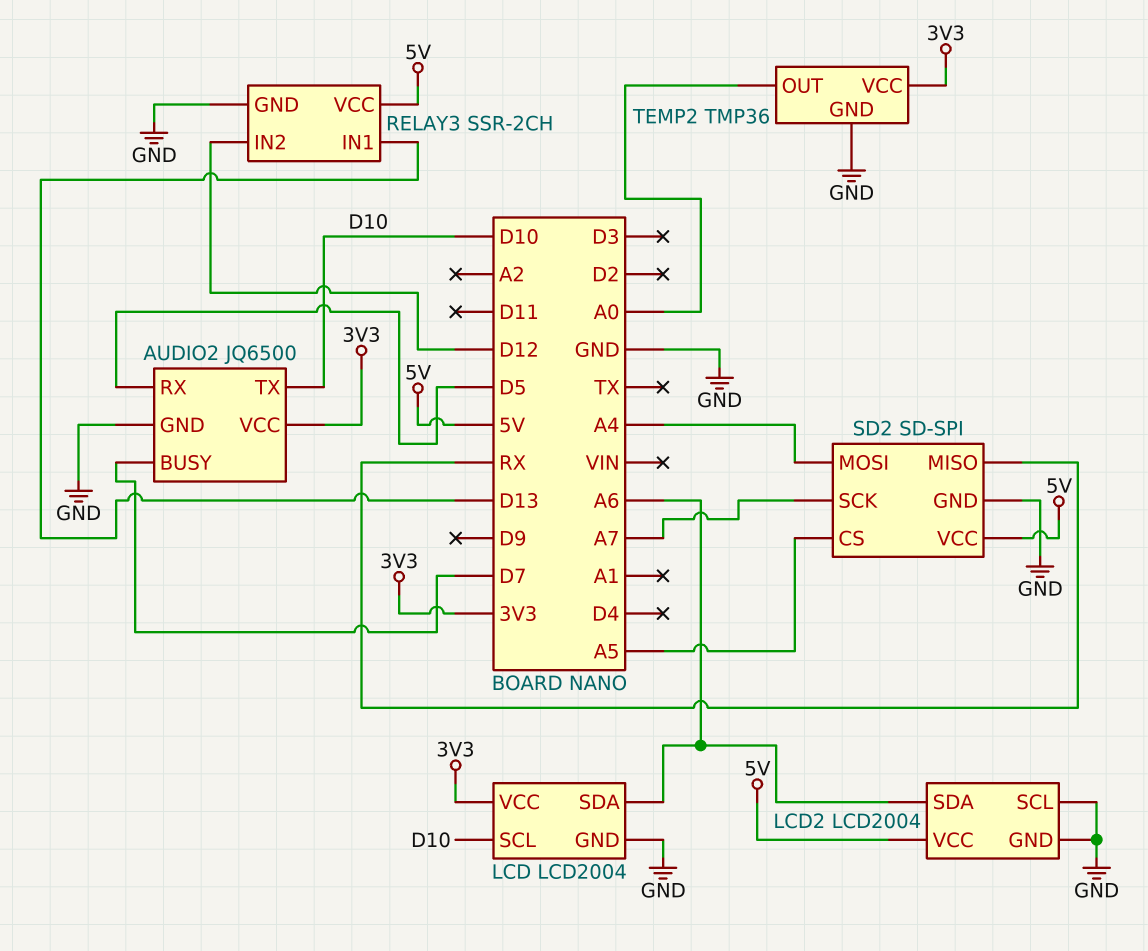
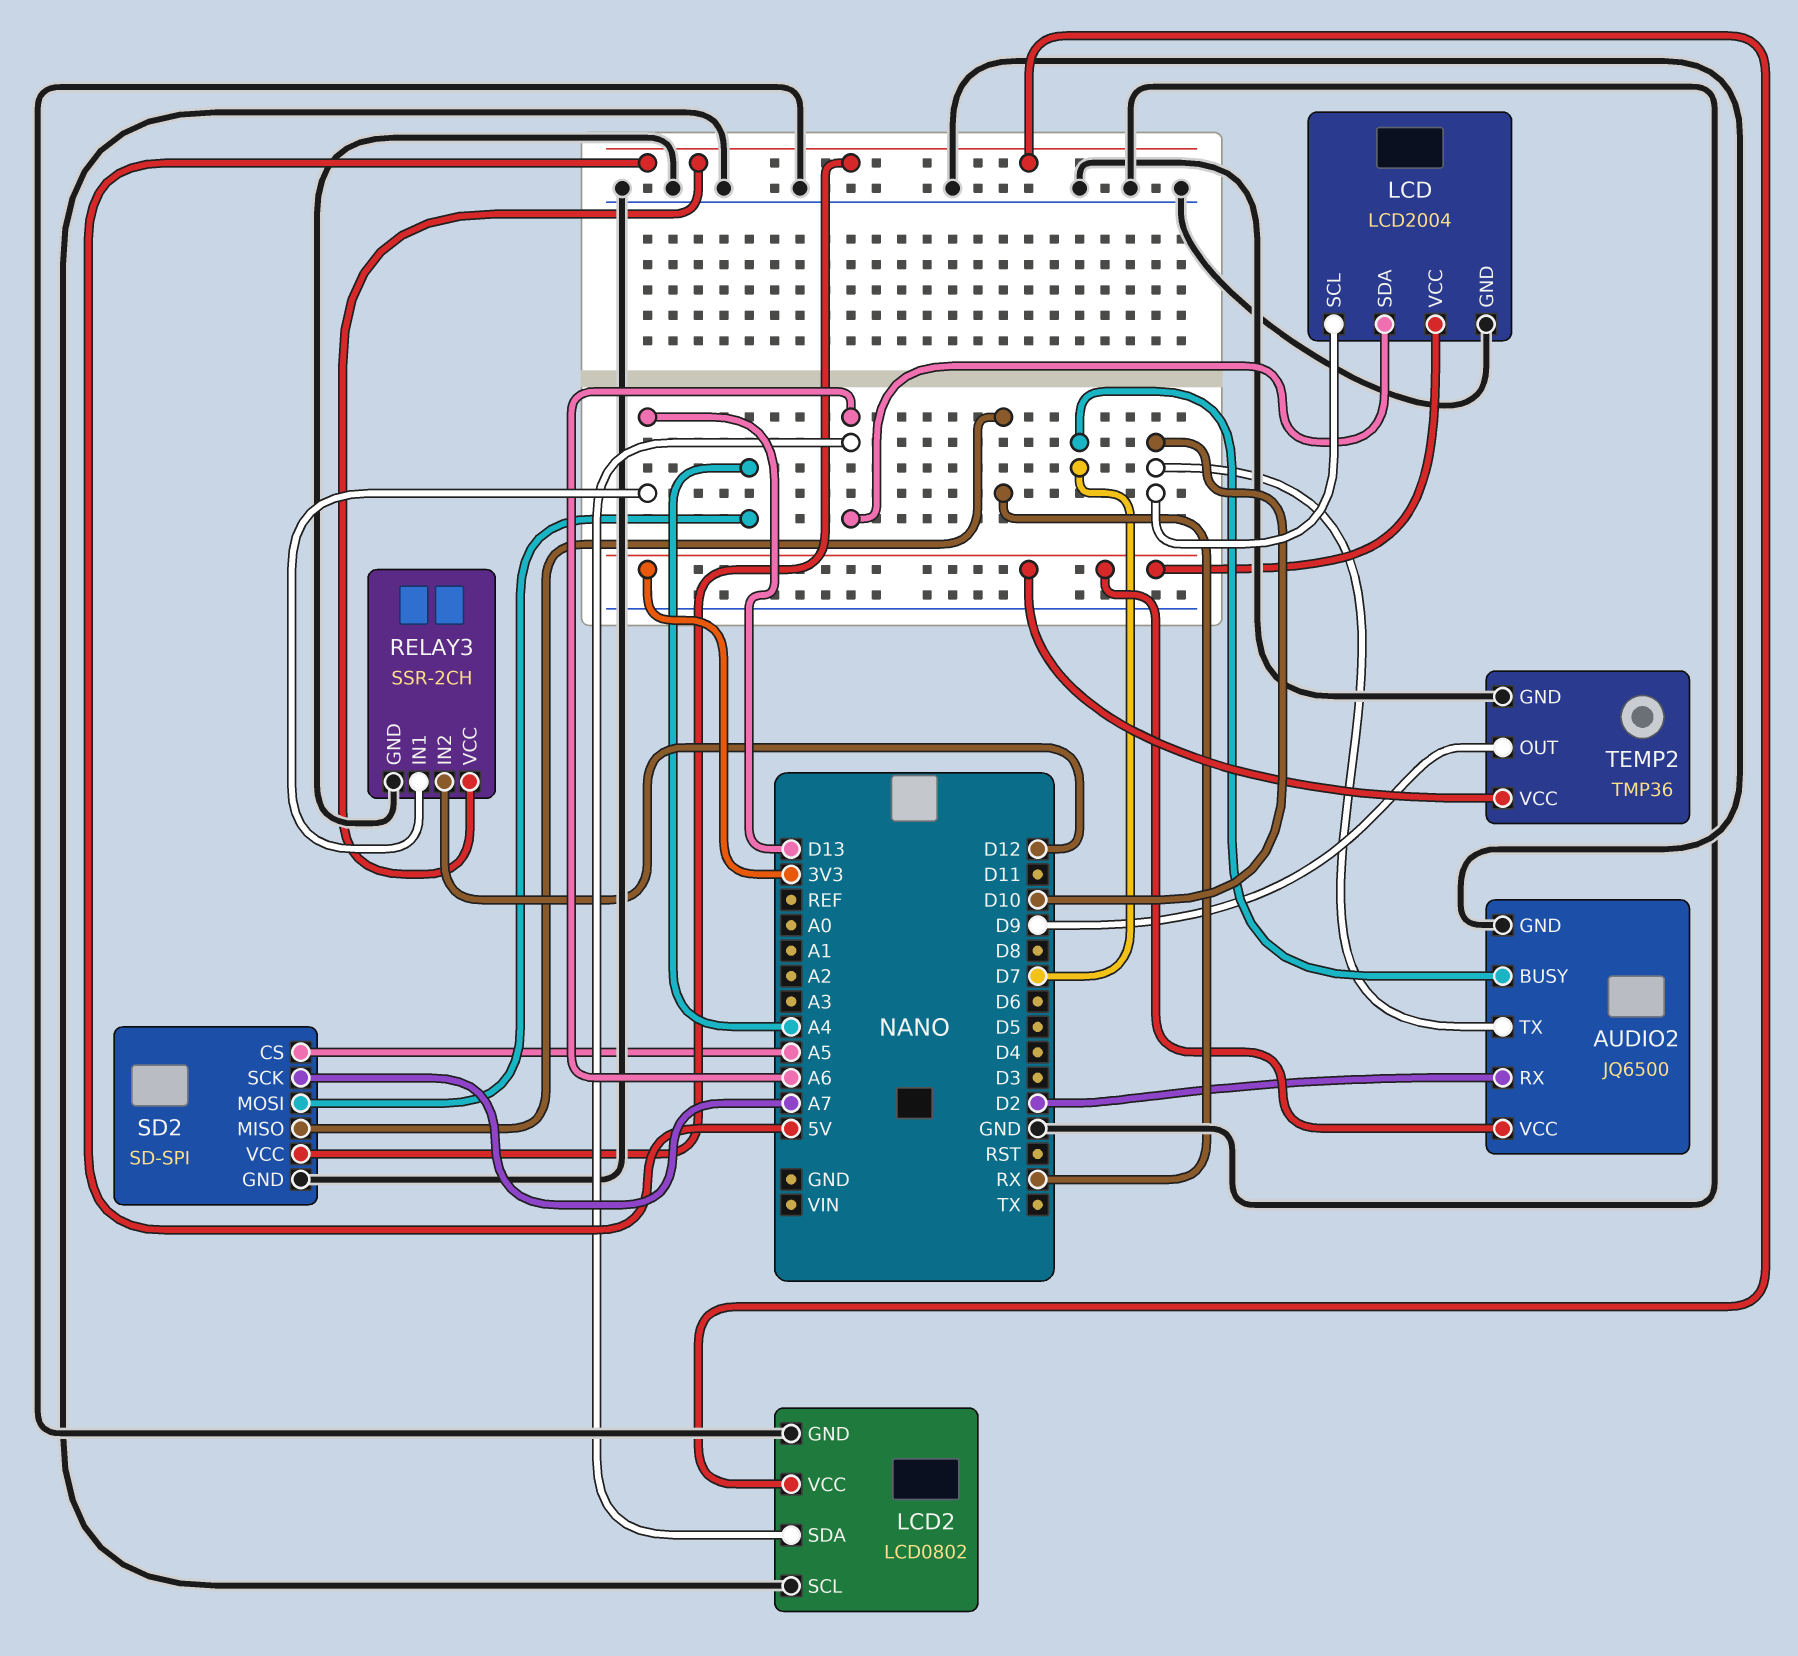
AUDIO2 pin RX: D5 -> D2
LCD2: LCD2004 -> LCD0802
TEMP2 pin OUT: A0 -> D9

